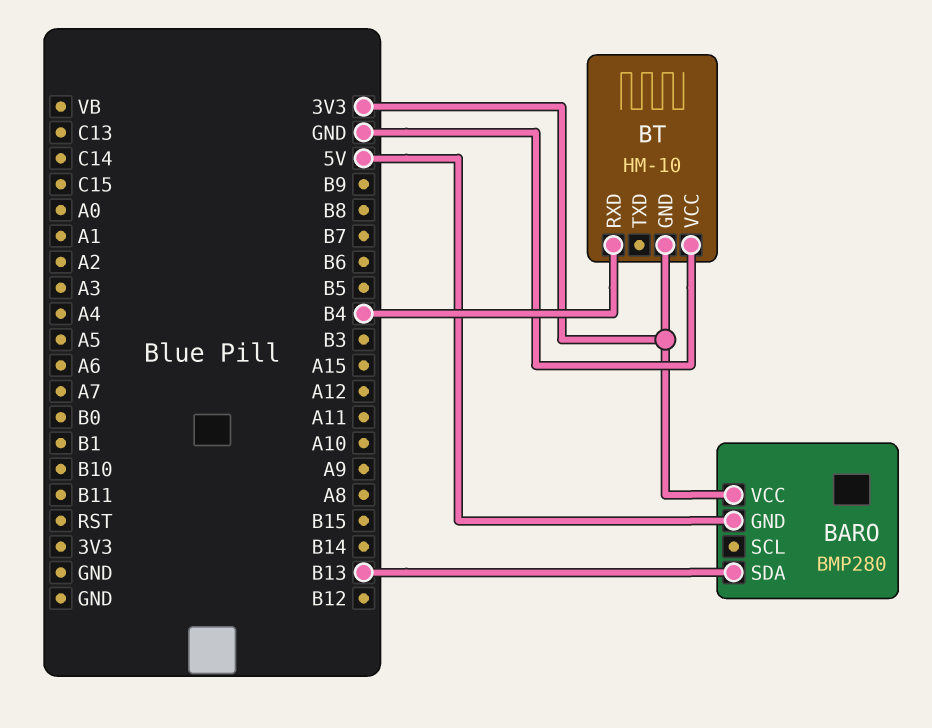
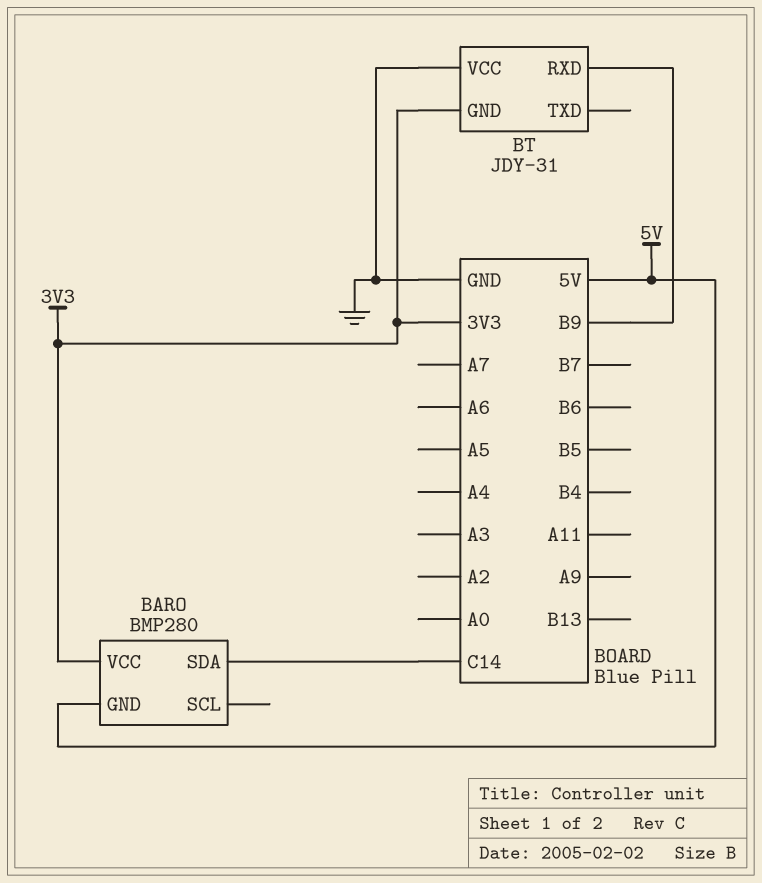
BARO pin SDA: B13 -> C14
BT: HM-10 -> JDY-31
BT pin RXD: B4 -> B9

